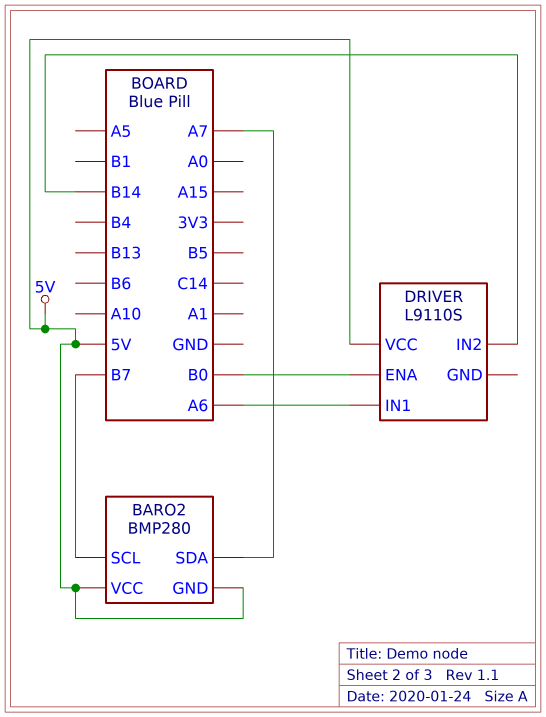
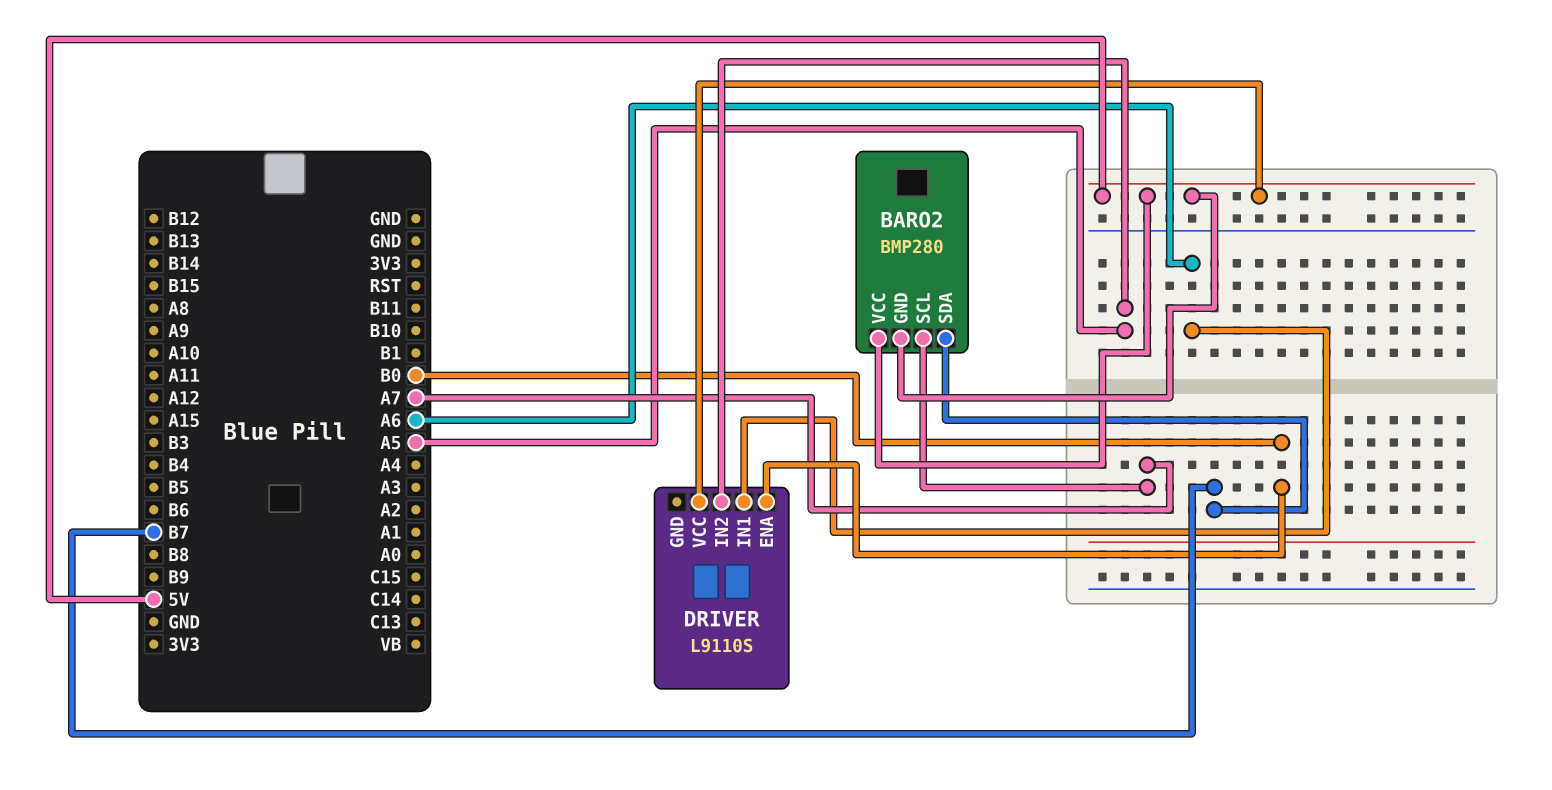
BARO2 pin SCL: B7 -> A7
BARO2 pin SDA: A7 -> B7
DRIVER pin IN2: B14 -> A5

